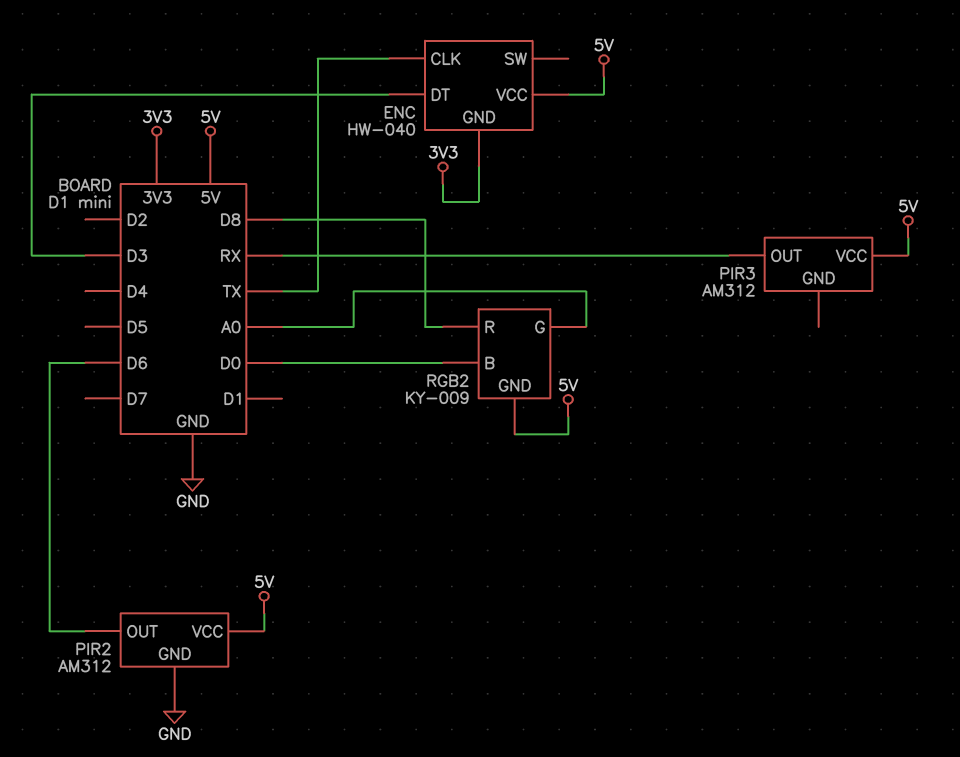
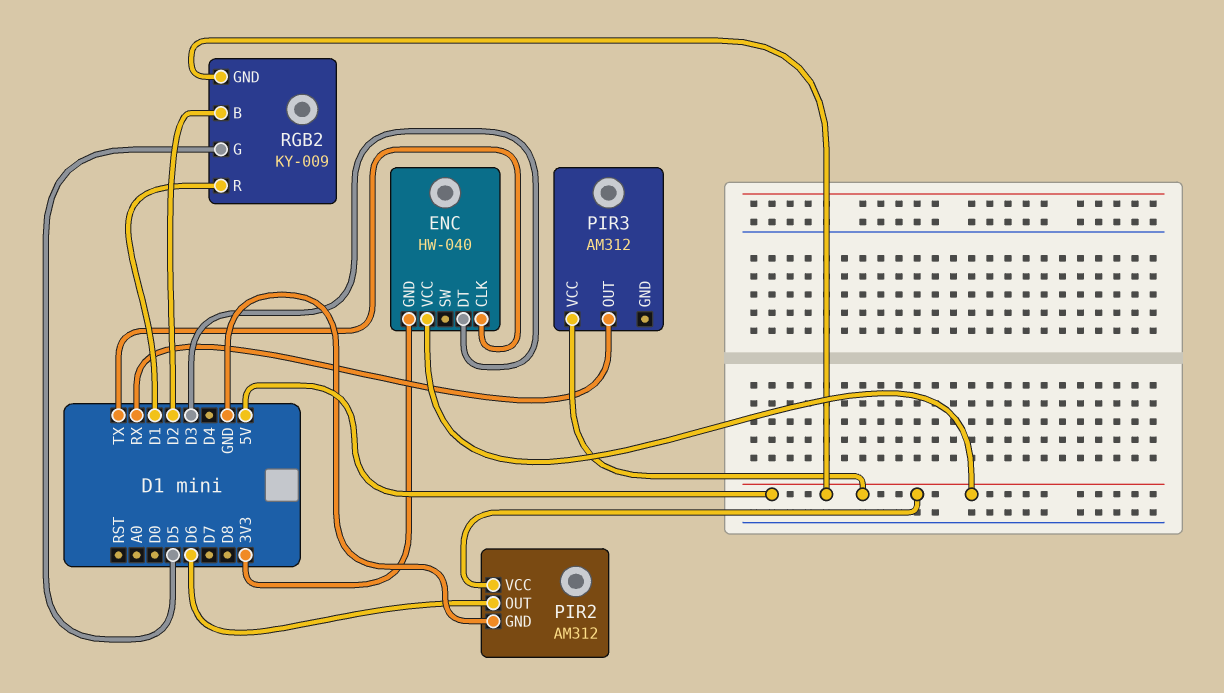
RGB2 pin B: D0 -> D2
RGB2 pin G: A0 -> D5
RGB2 pin R: D8 -> D1

